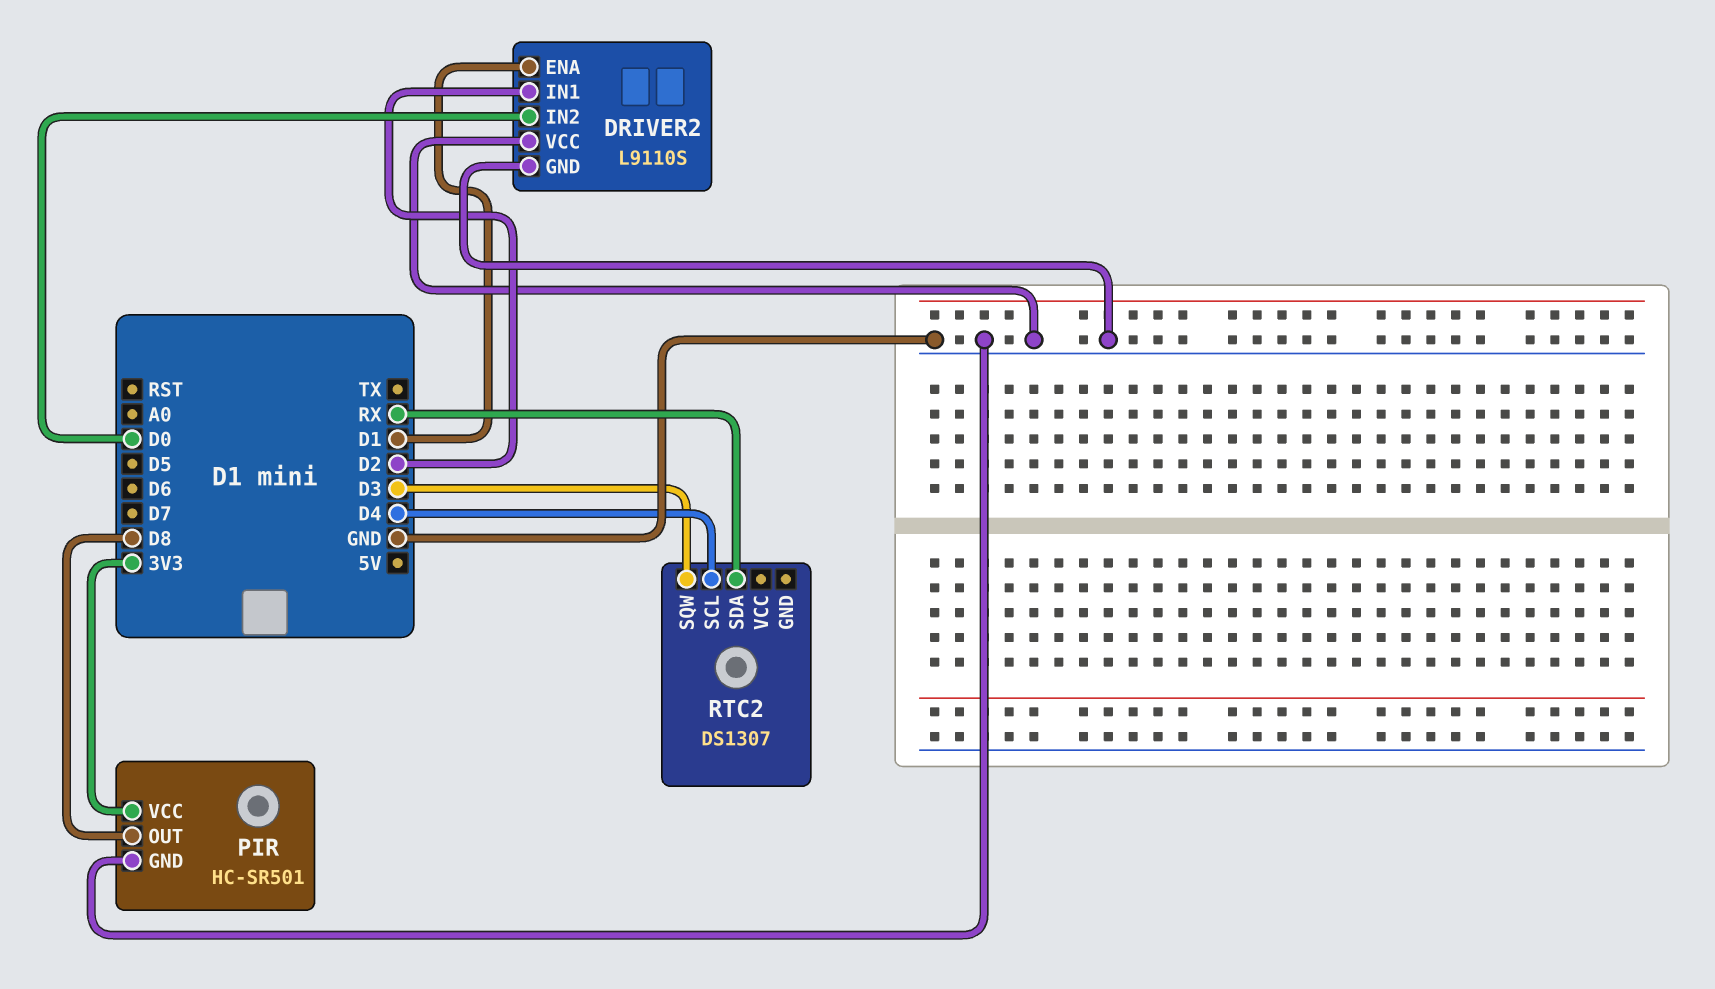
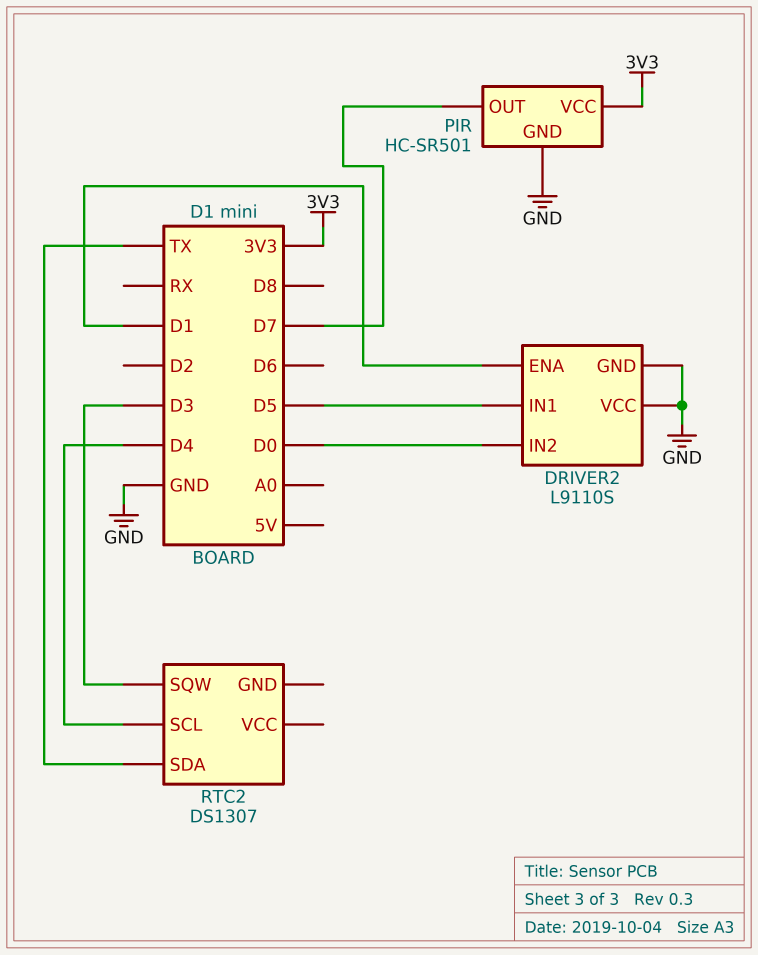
DRIVER2 pin IN1: D2 -> D5
PIR pin OUT: D8 -> D7
RTC2 pin SDA: RX -> TX

